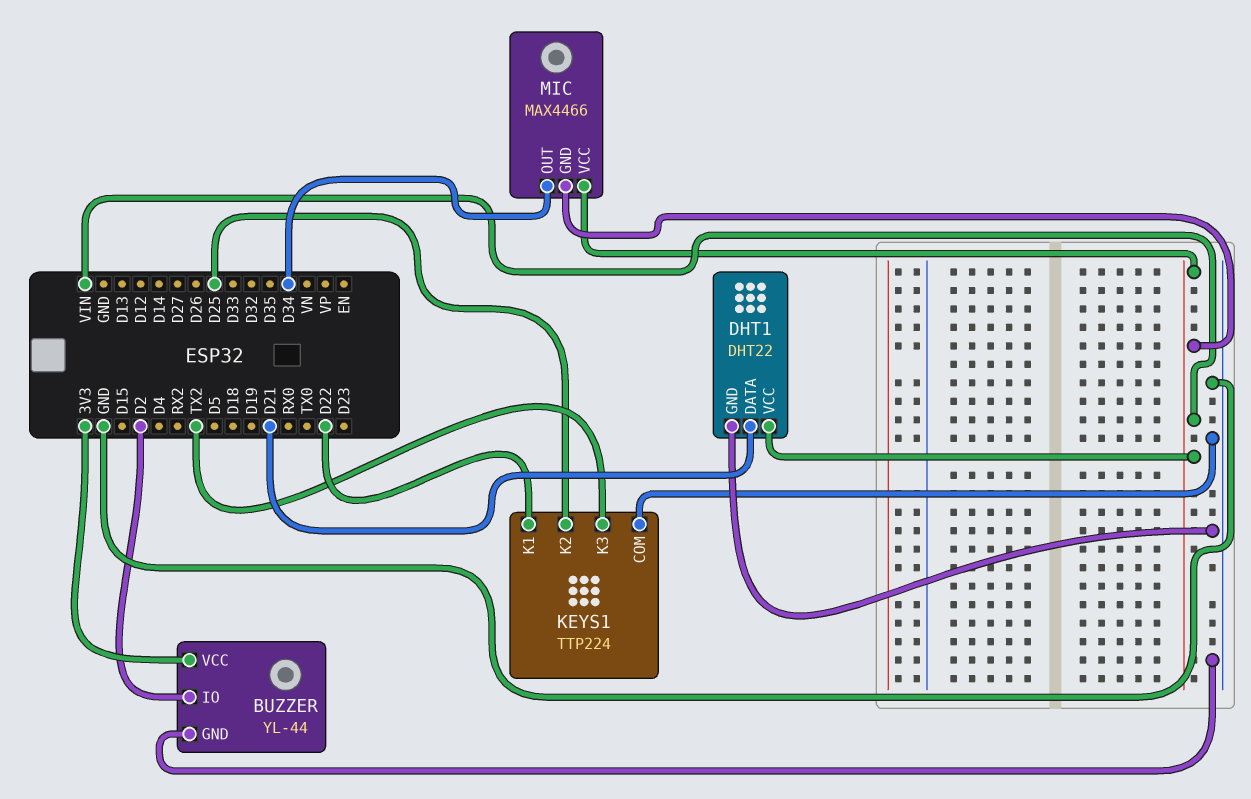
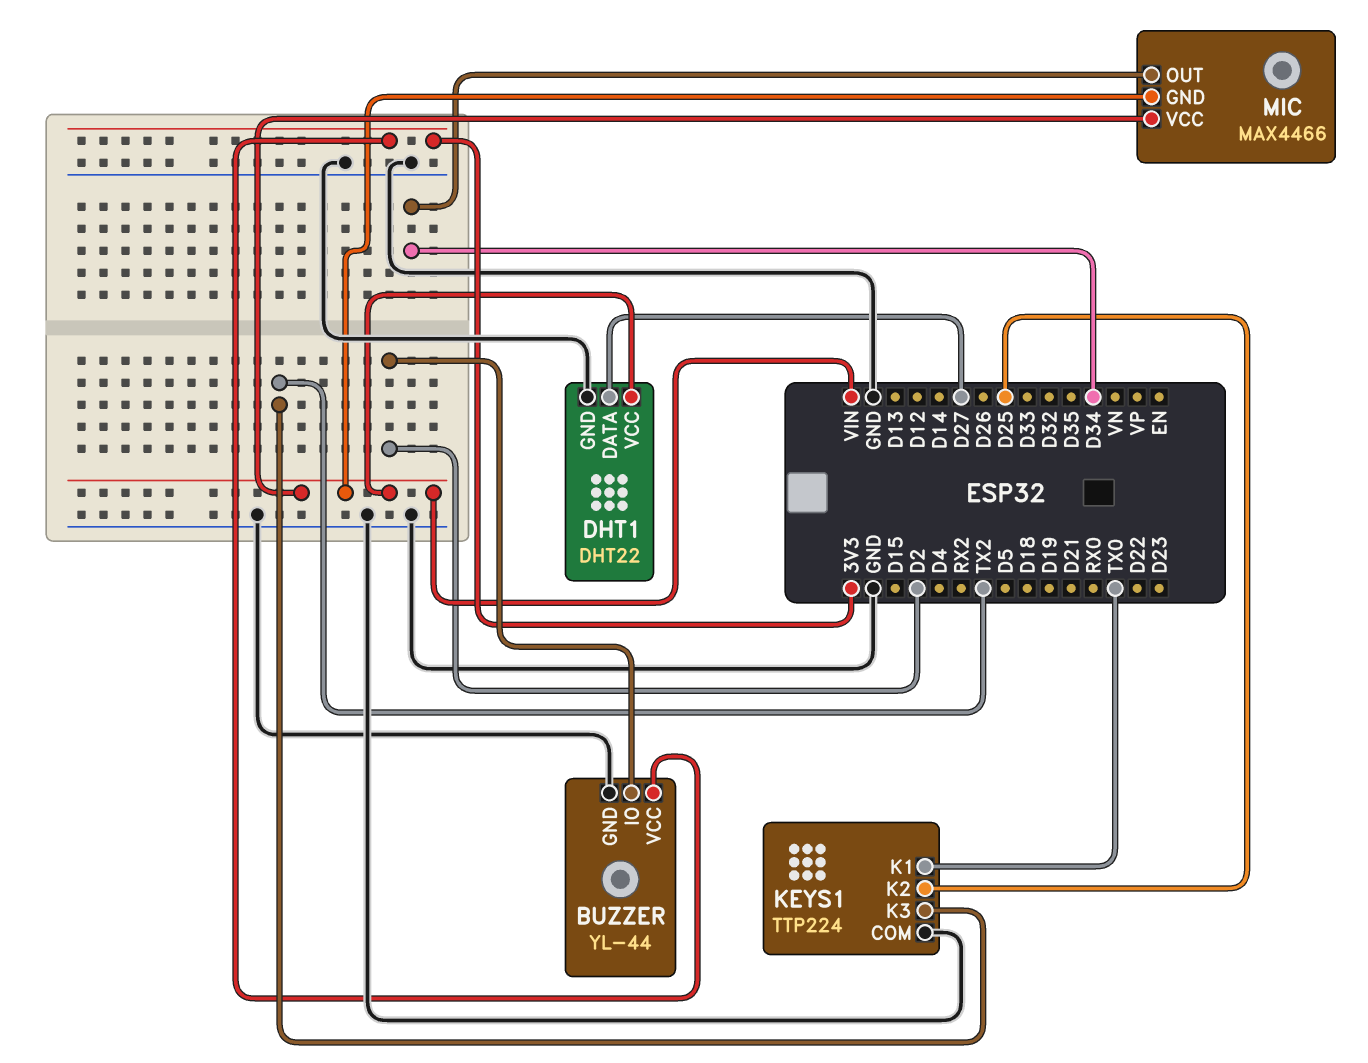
DHT1 pin DATA: D21 -> D27
KEYS1 pin K1: D22 -> TX0

